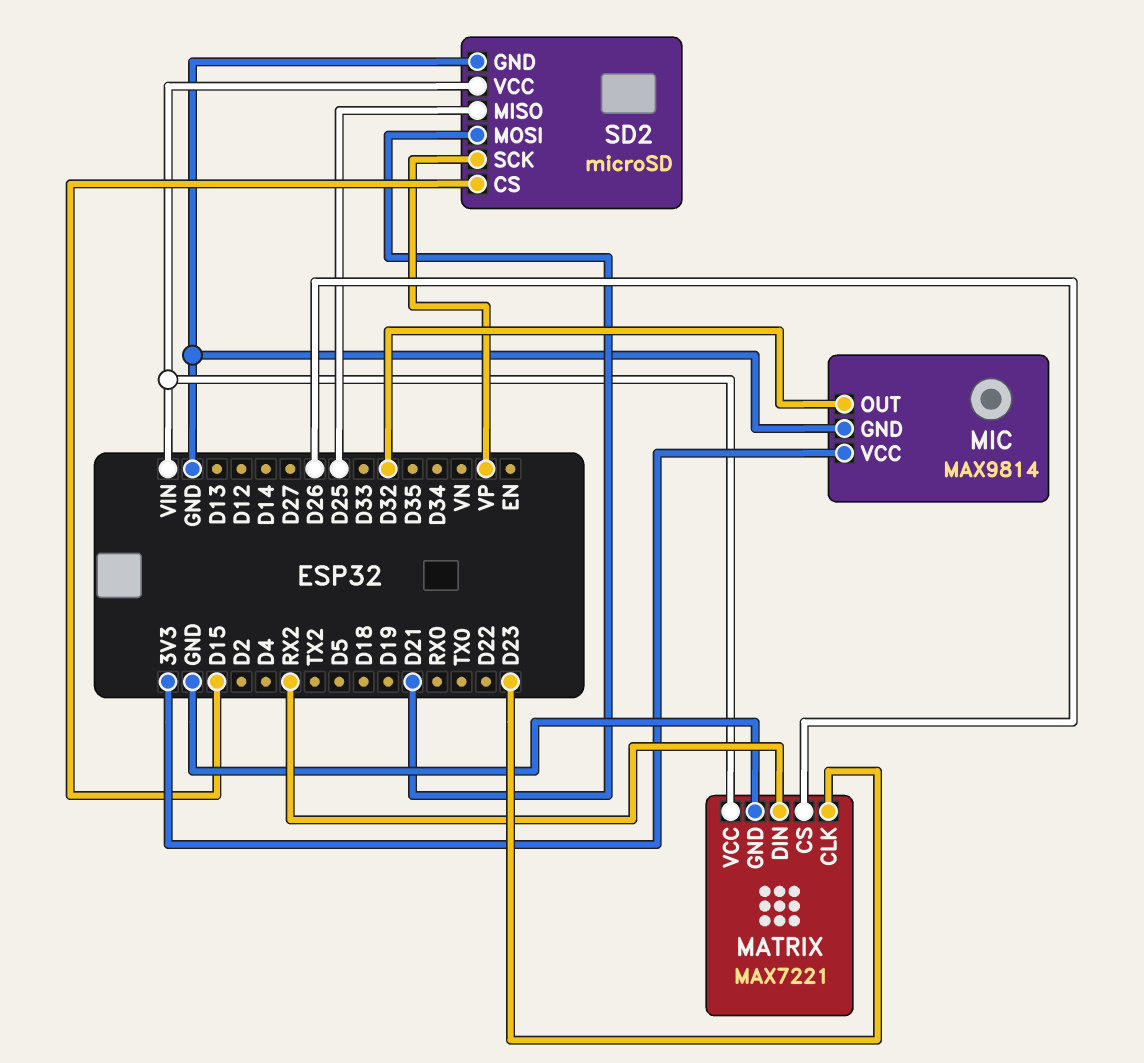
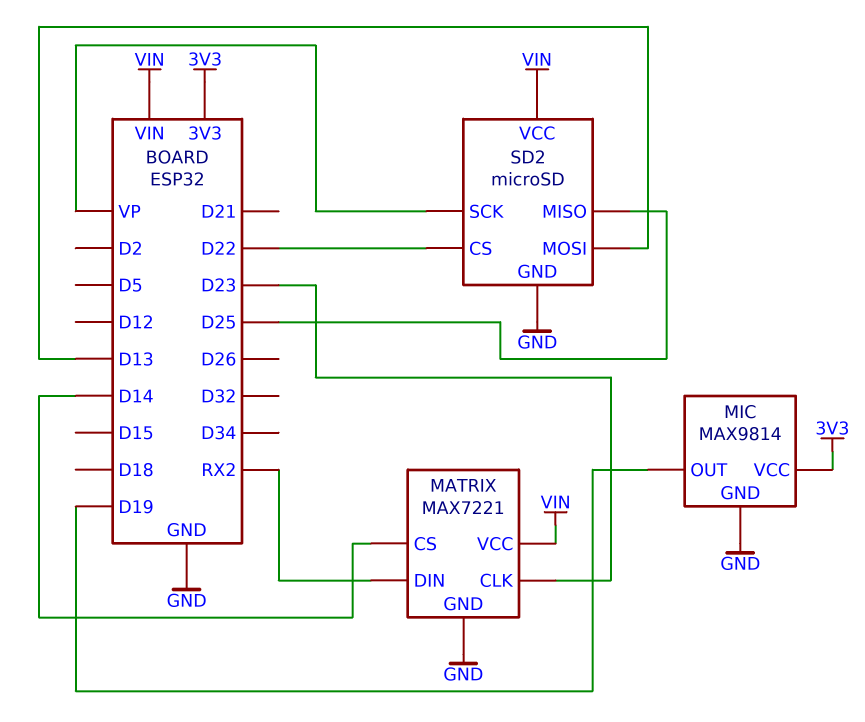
MATRIX pin CS: D26 -> D14
MIC pin OUT: D32 -> D19
SD2 pin CS: D15 -> D22
SD2 pin MOSI: D21 -> D13

